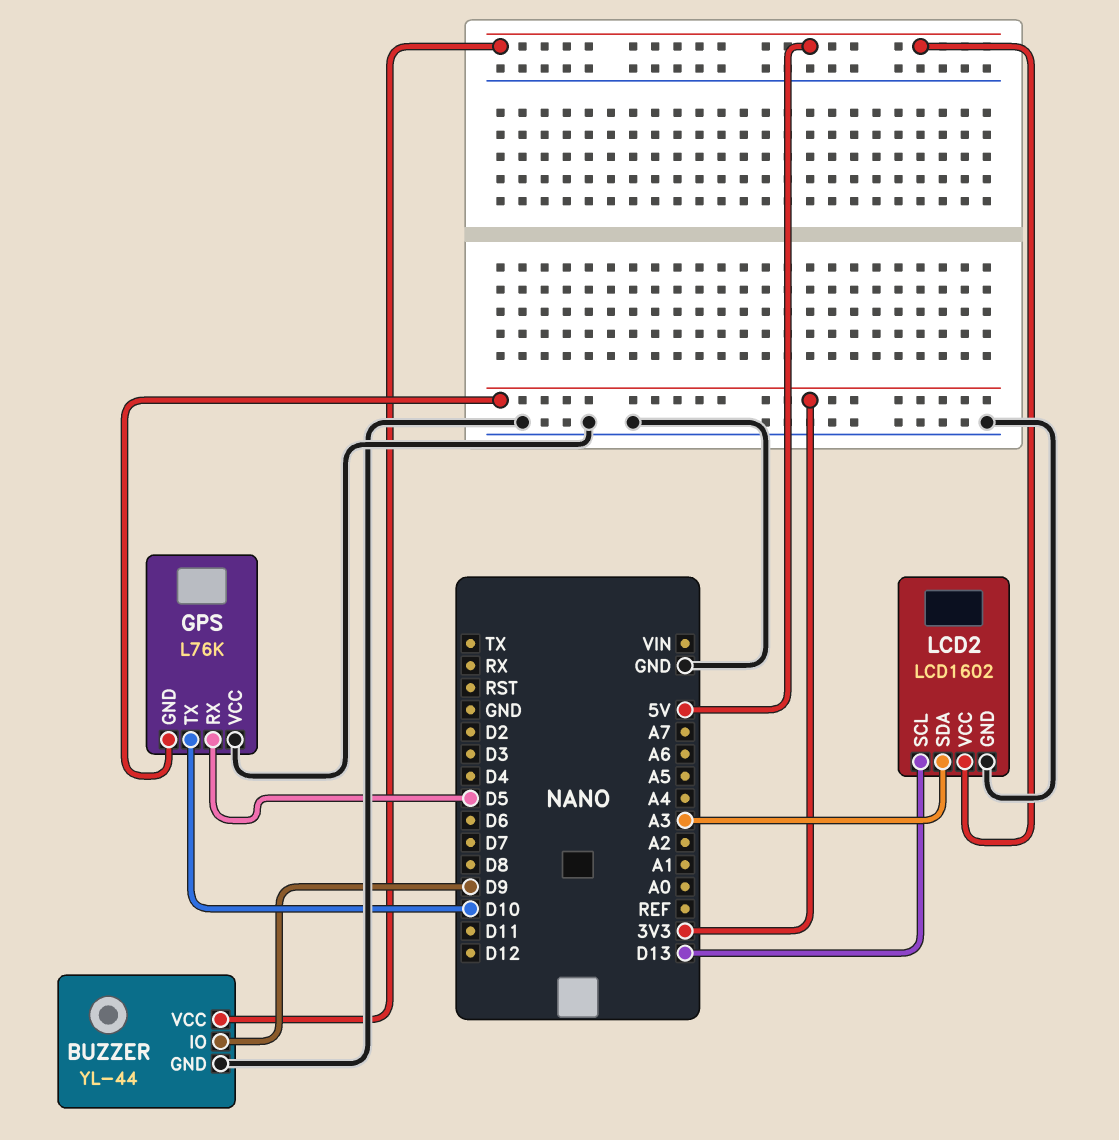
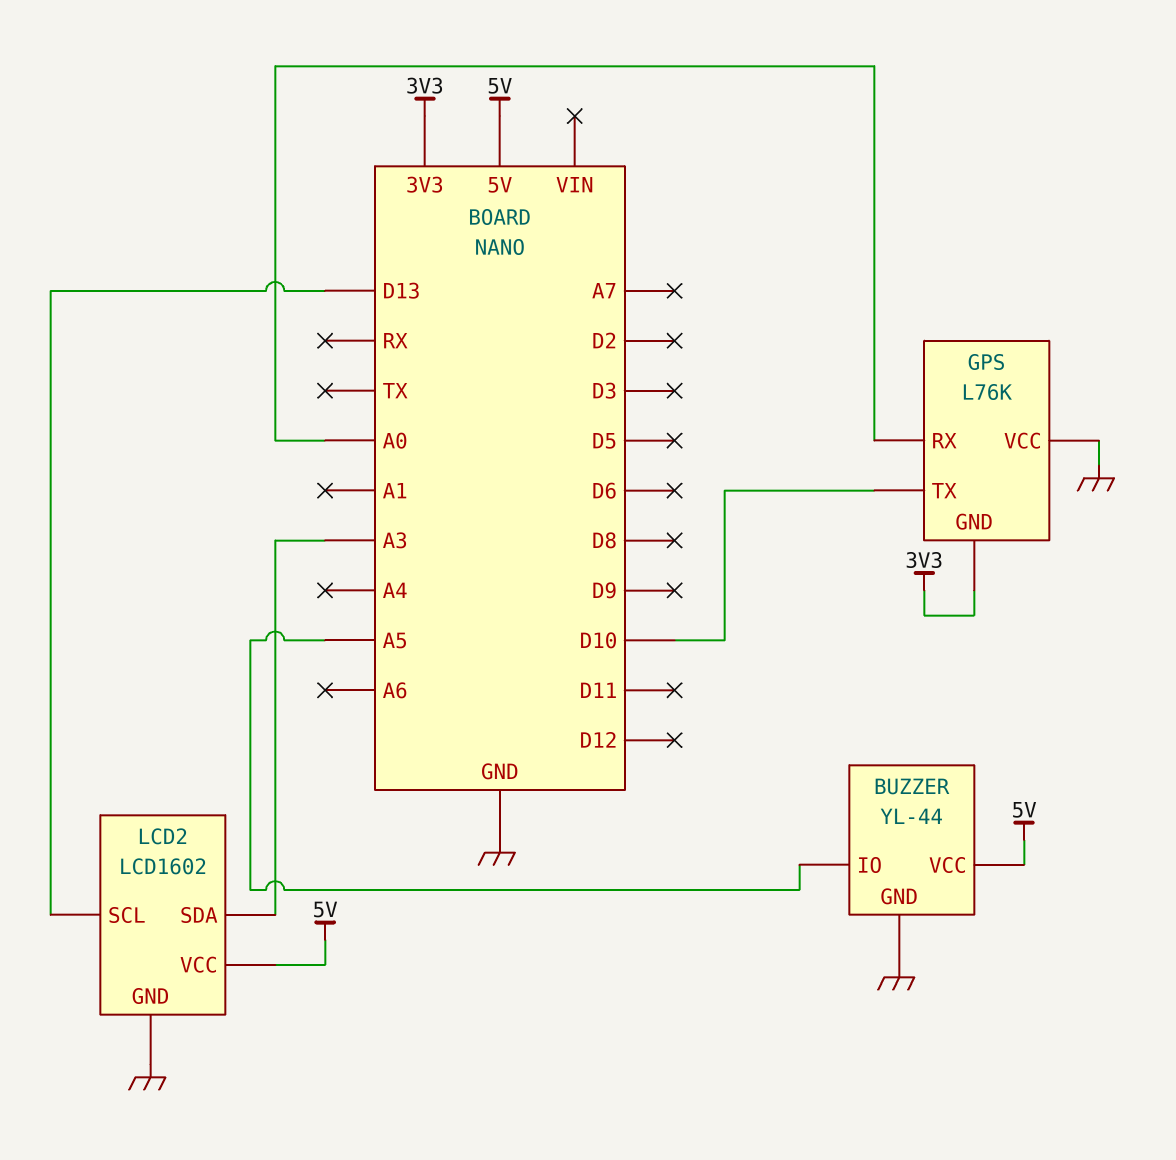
BUZZER pin IO: D9 -> A5
GPS pin RX: D5 -> A0

